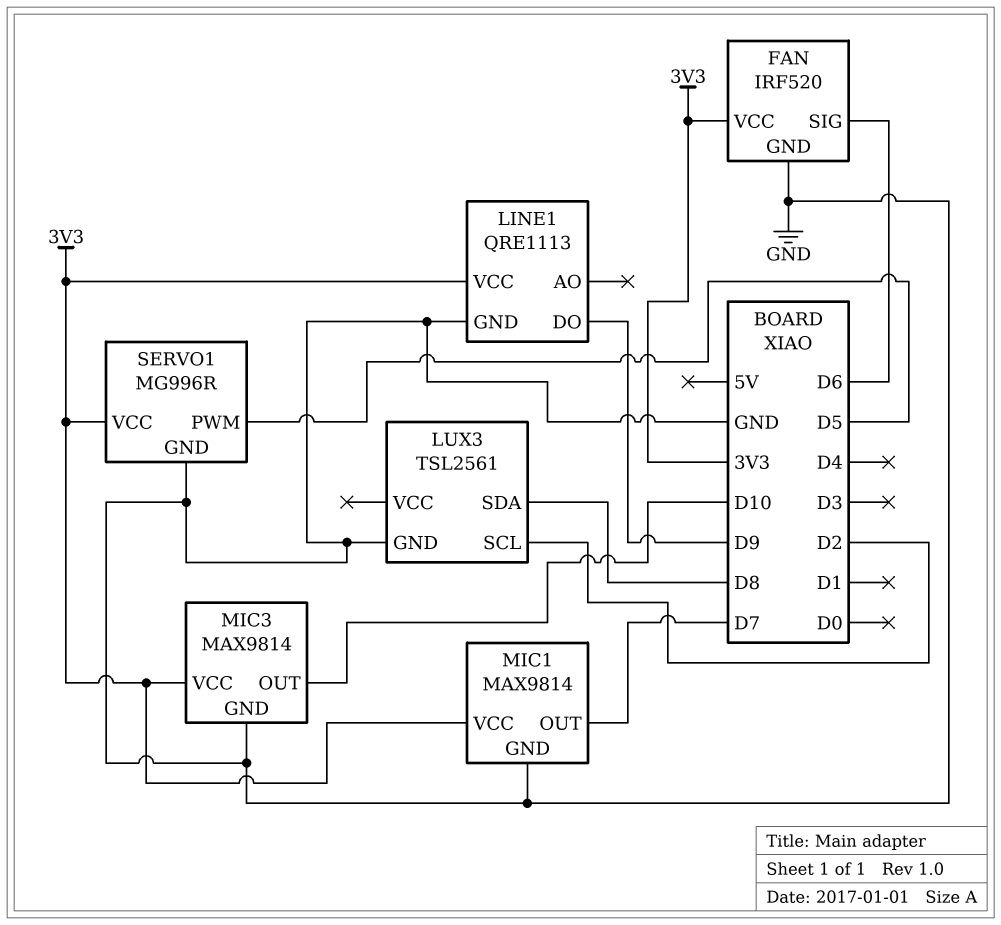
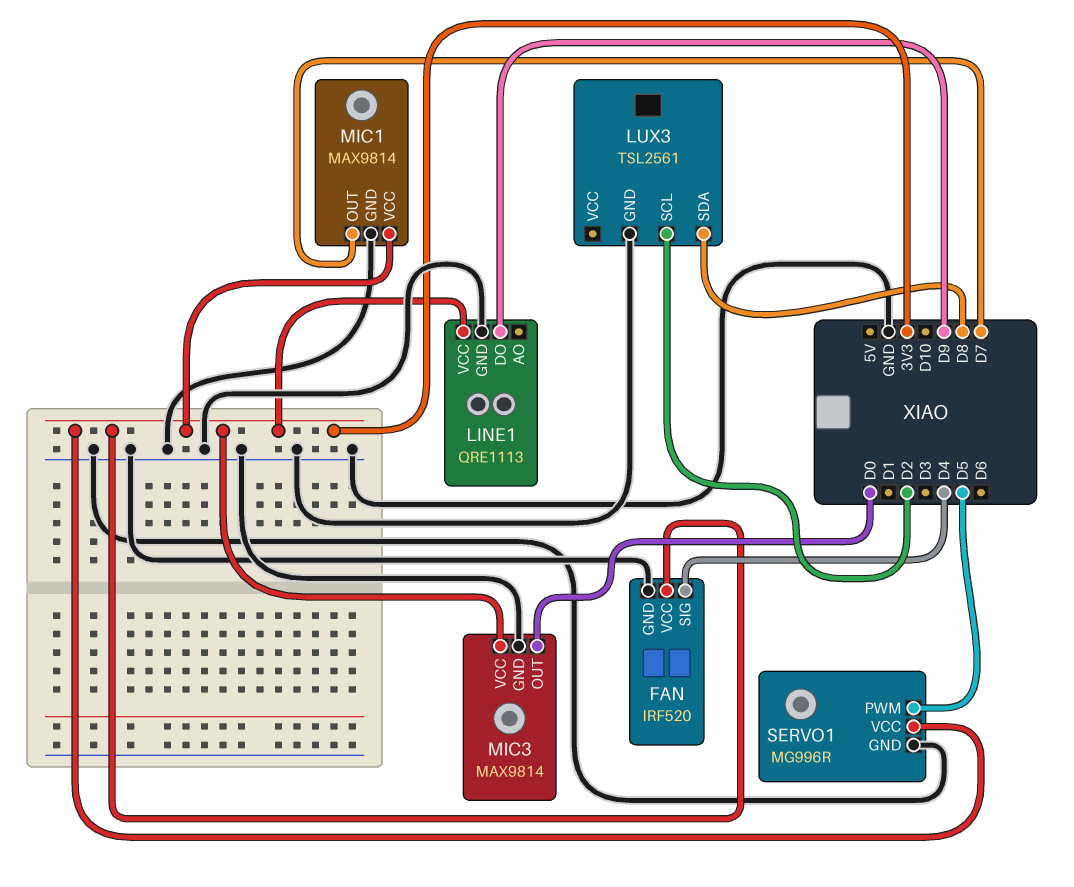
FAN pin SIG: D6 -> D4
MIC3 pin OUT: D10 -> D0

